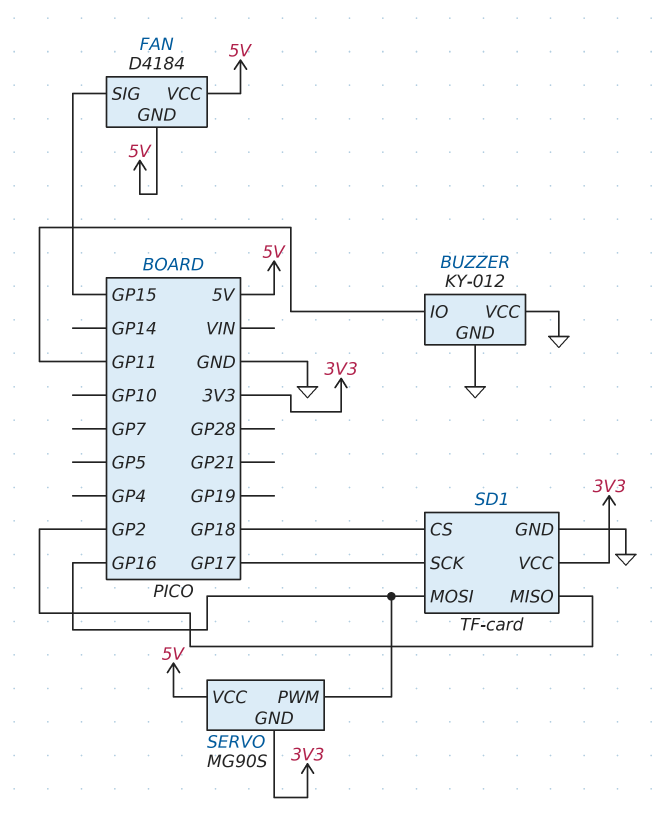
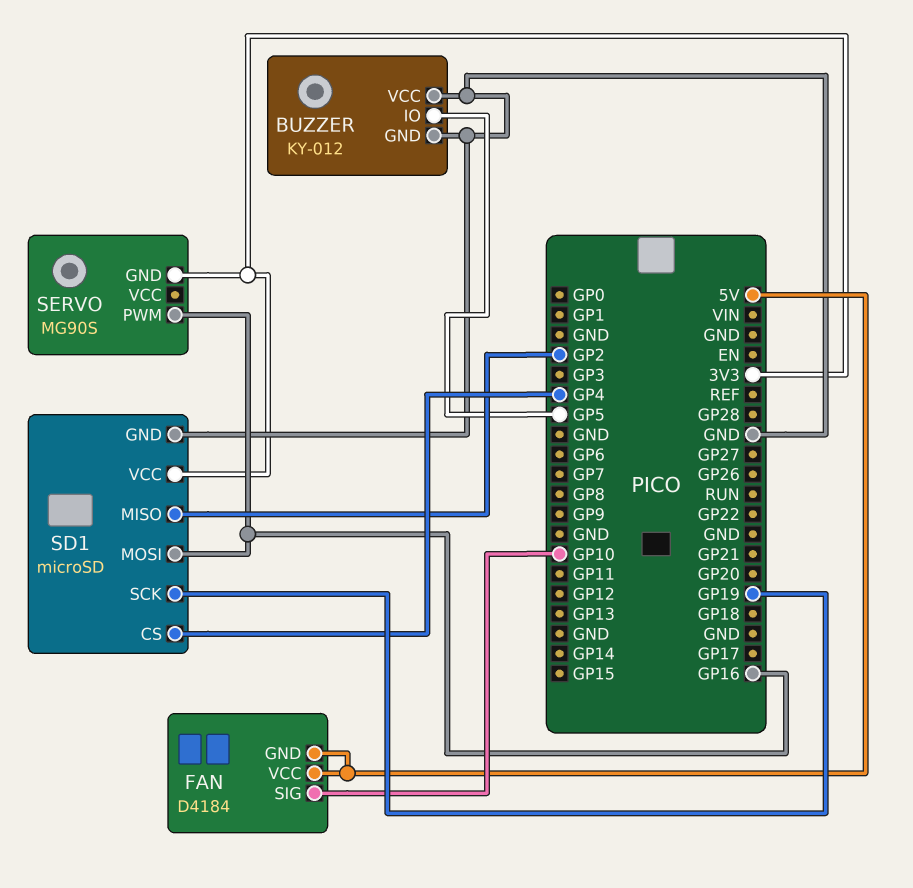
BUZZER pin IO: GP11 -> GP5
FAN pin SIG: GP15 -> GP10
SD1: TF-card -> microSD
SD1 pin CS: GP18 -> GP4
SD1 pin SCK: GP17 -> GP19
SERVO pin VCC: 5V -> none

